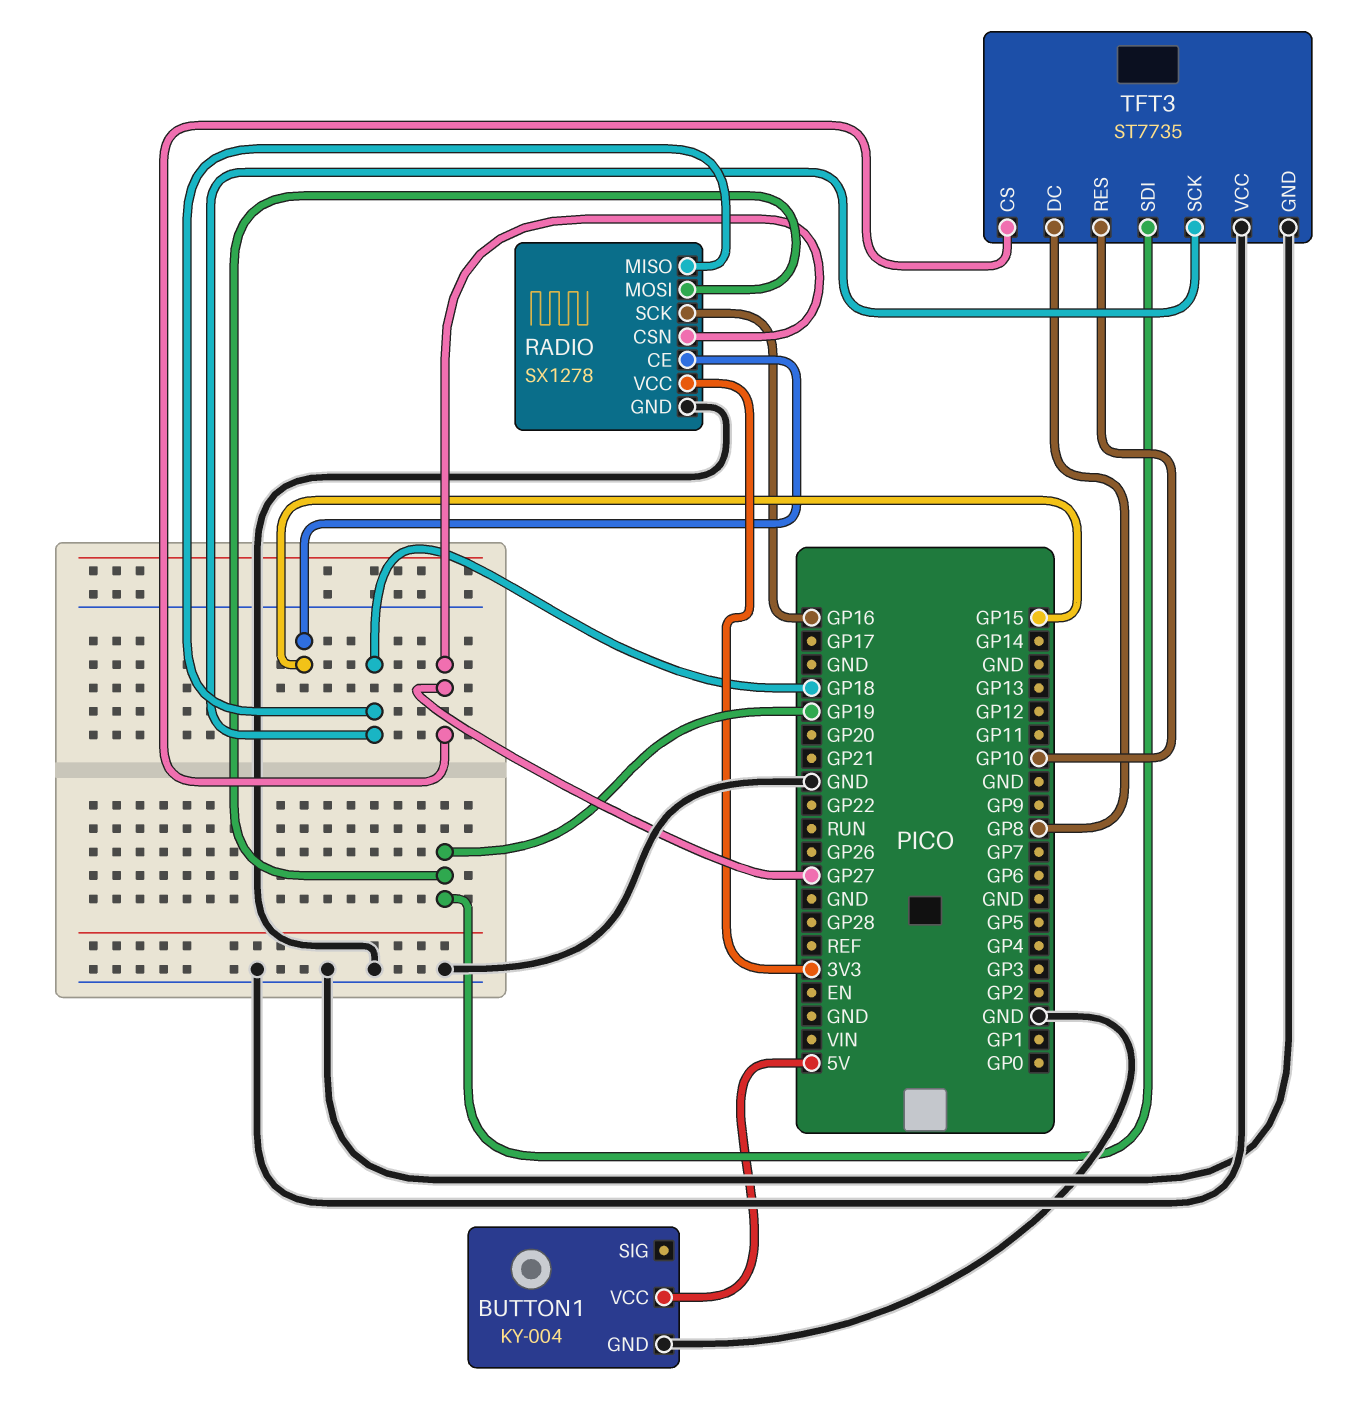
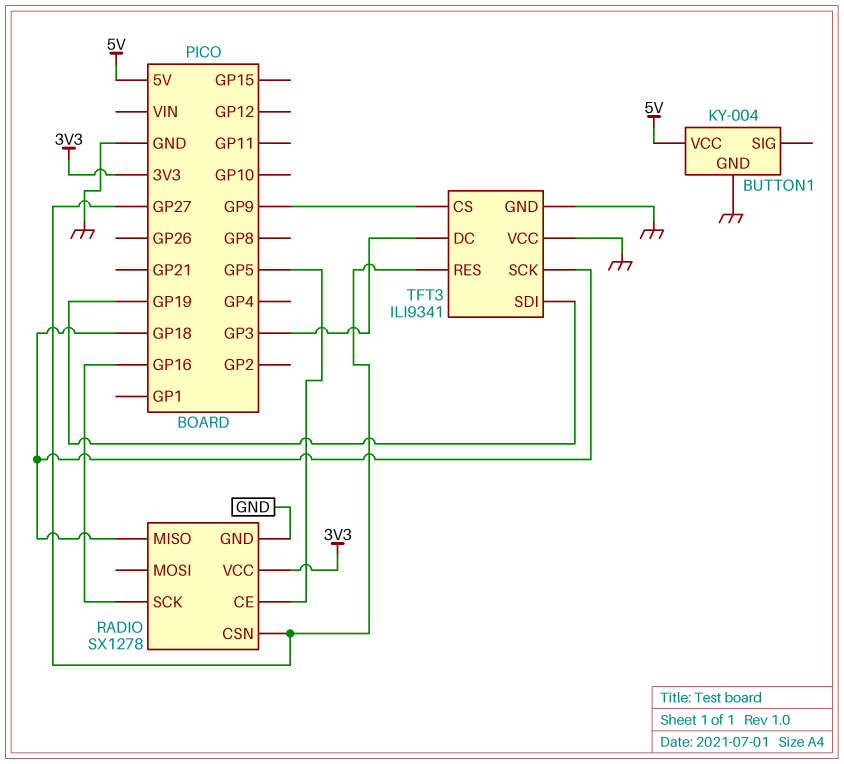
RADIO pin CE: GP15 -> GP5
RADIO pin MOSI: GP19 -> none
TFT3: ST7735 -> ILI9341
TFT3 pin CS: GP27 -> GP9
TFT3 pin DC: GP8 -> GP3
TFT3 pin RES: GP10 -> GP27

